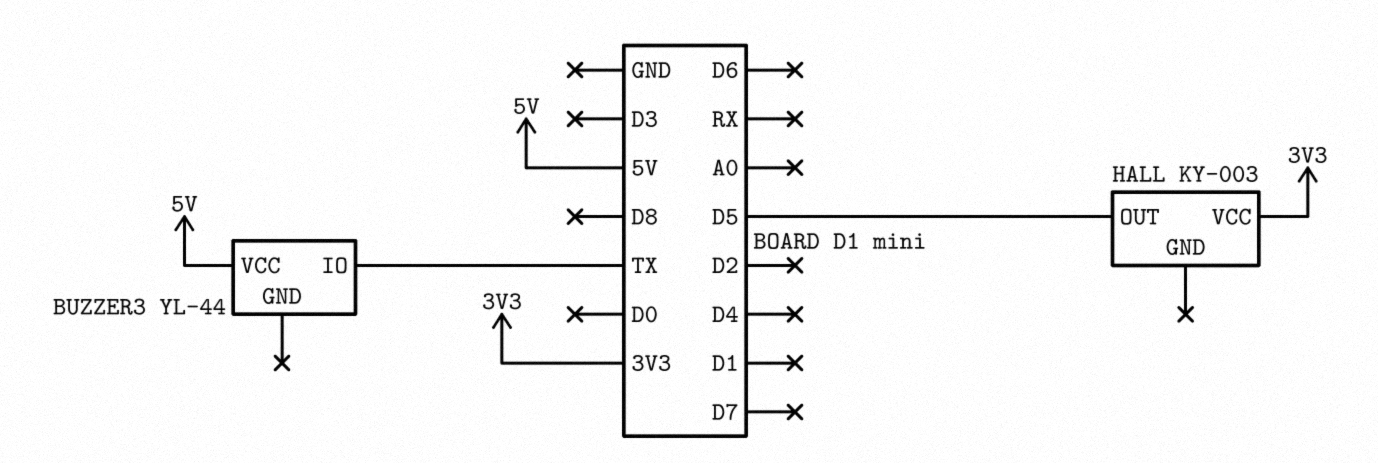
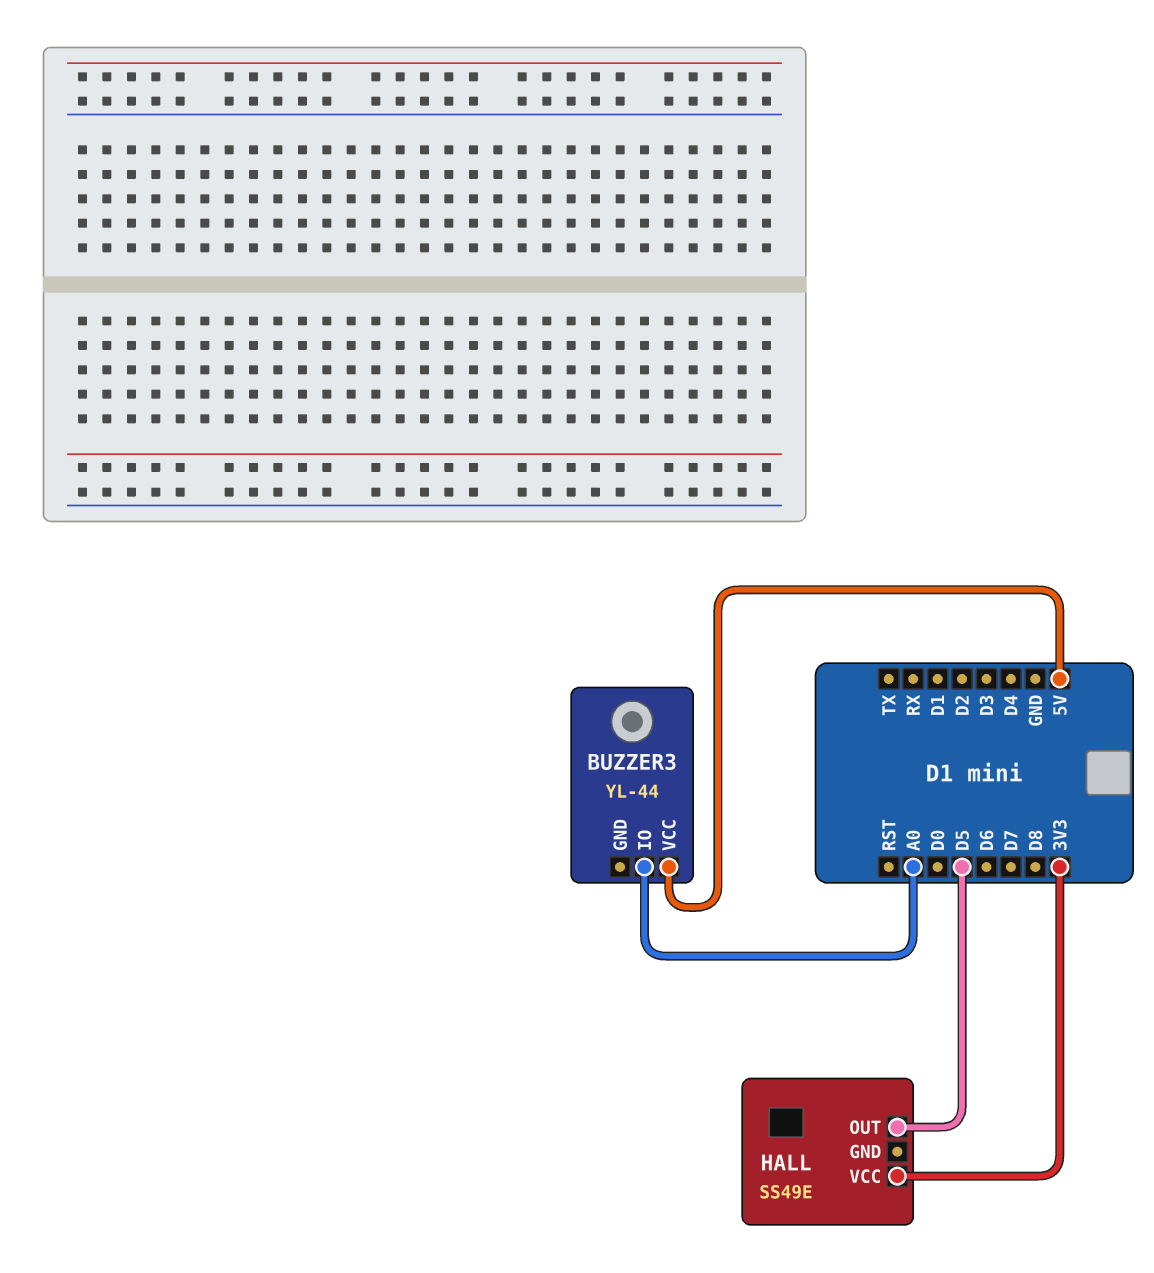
BUZZER3 pin IO: TX -> A0
HALL: KY-003 -> SS49E

